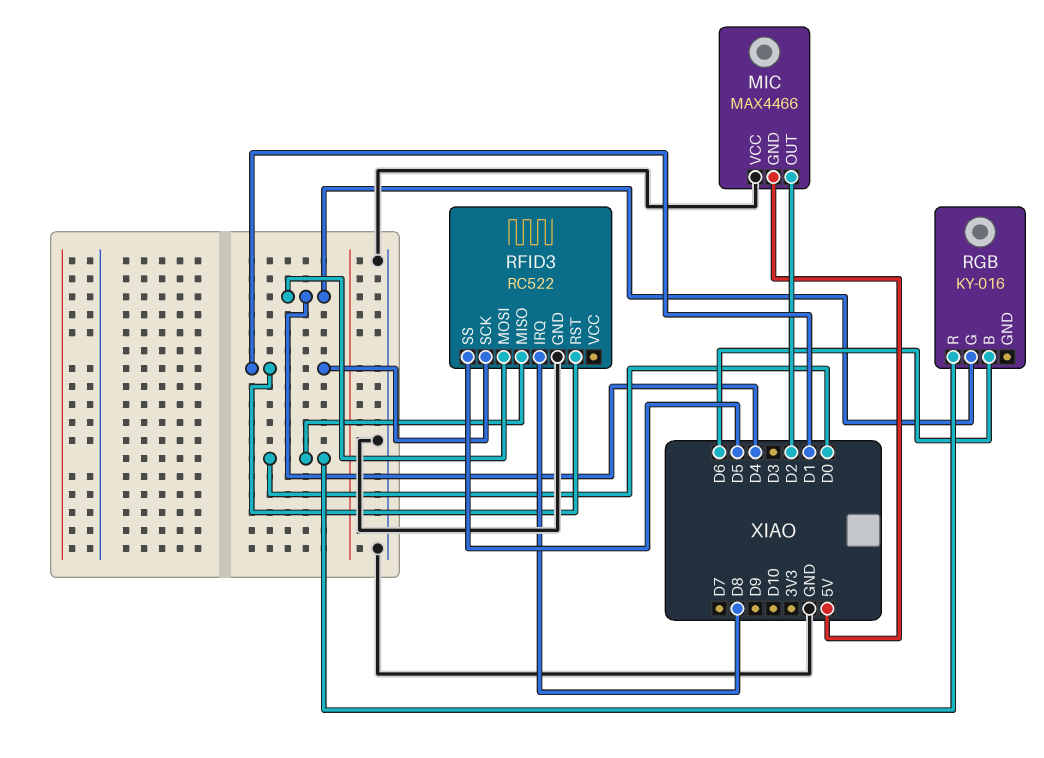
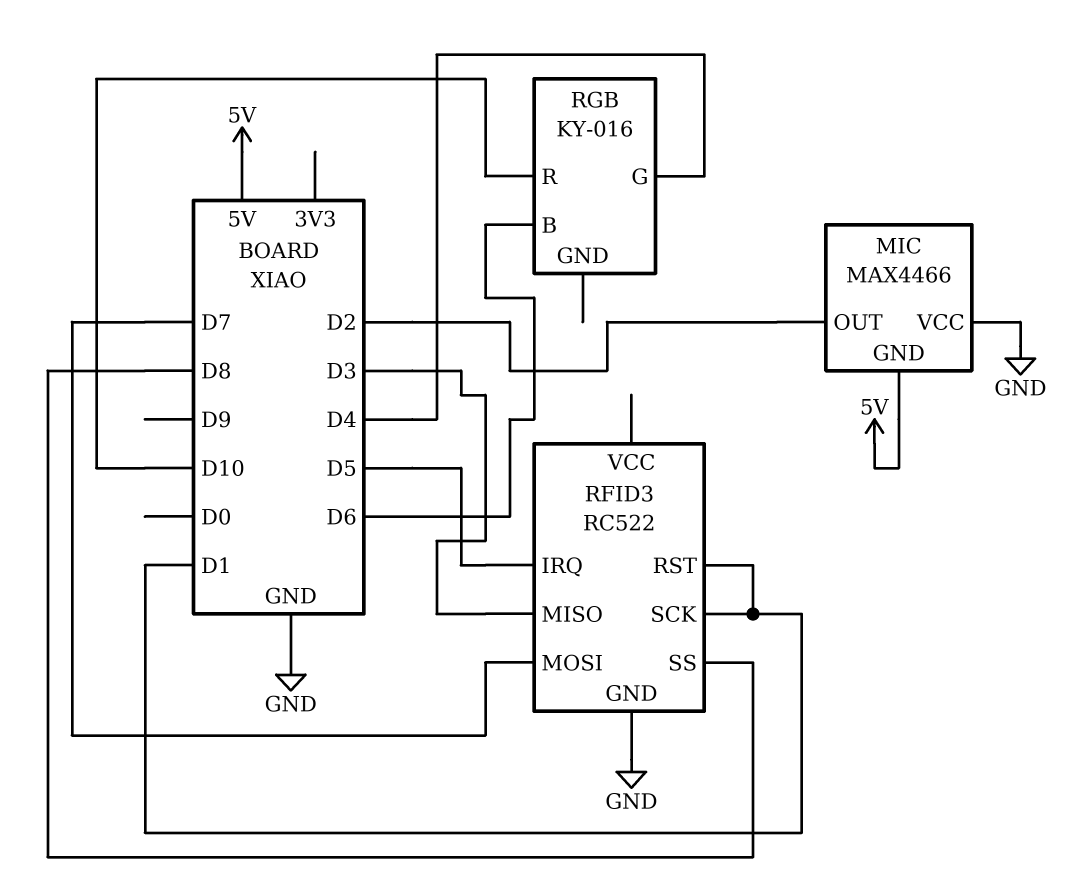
RFID3 pin IRQ: D8 -> D5
RFID3 pin MISO: D0 -> D3
RFID3 pin MOSI: D4 -> D7
RFID3 pin SS: D5 -> D8
RGB pin R: D0 -> D10

